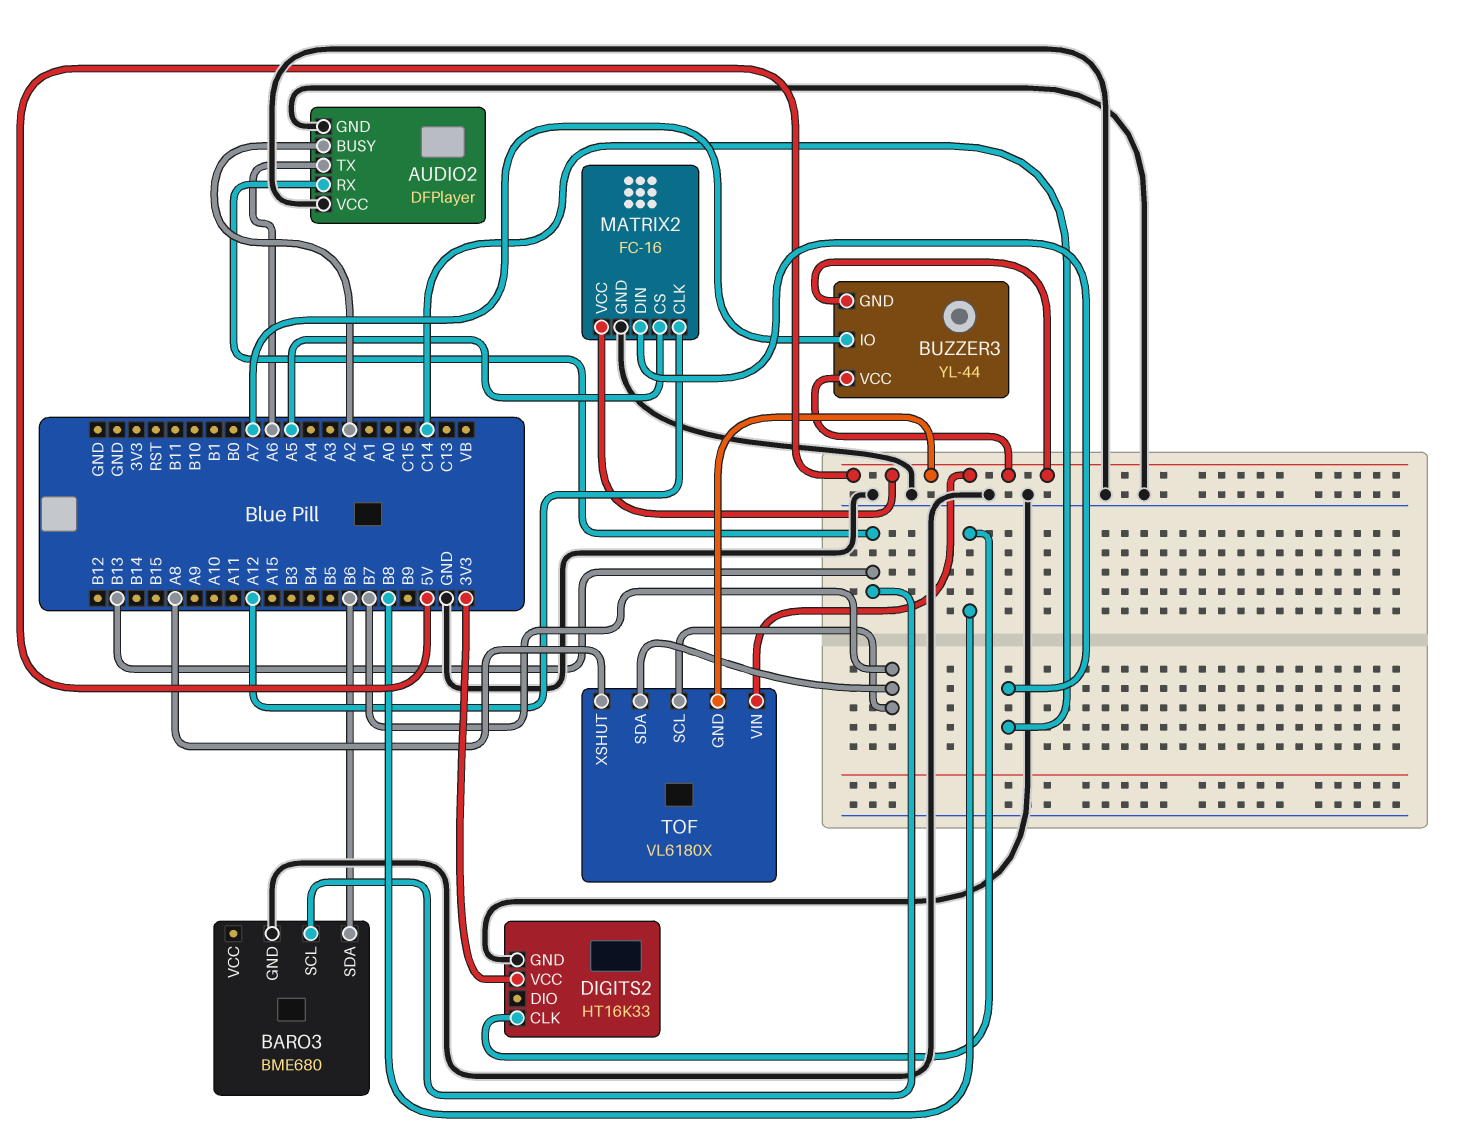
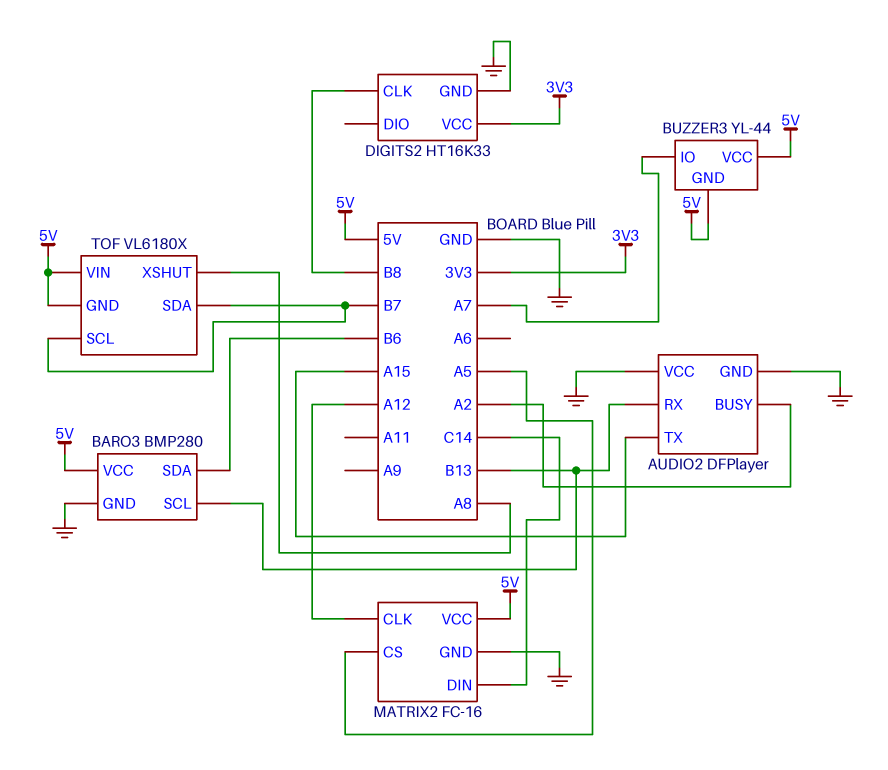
AUDIO2 pin TX: A6 -> A15
BARO3: BME680 -> BMP280
BARO3 pin VCC: none -> 5V

